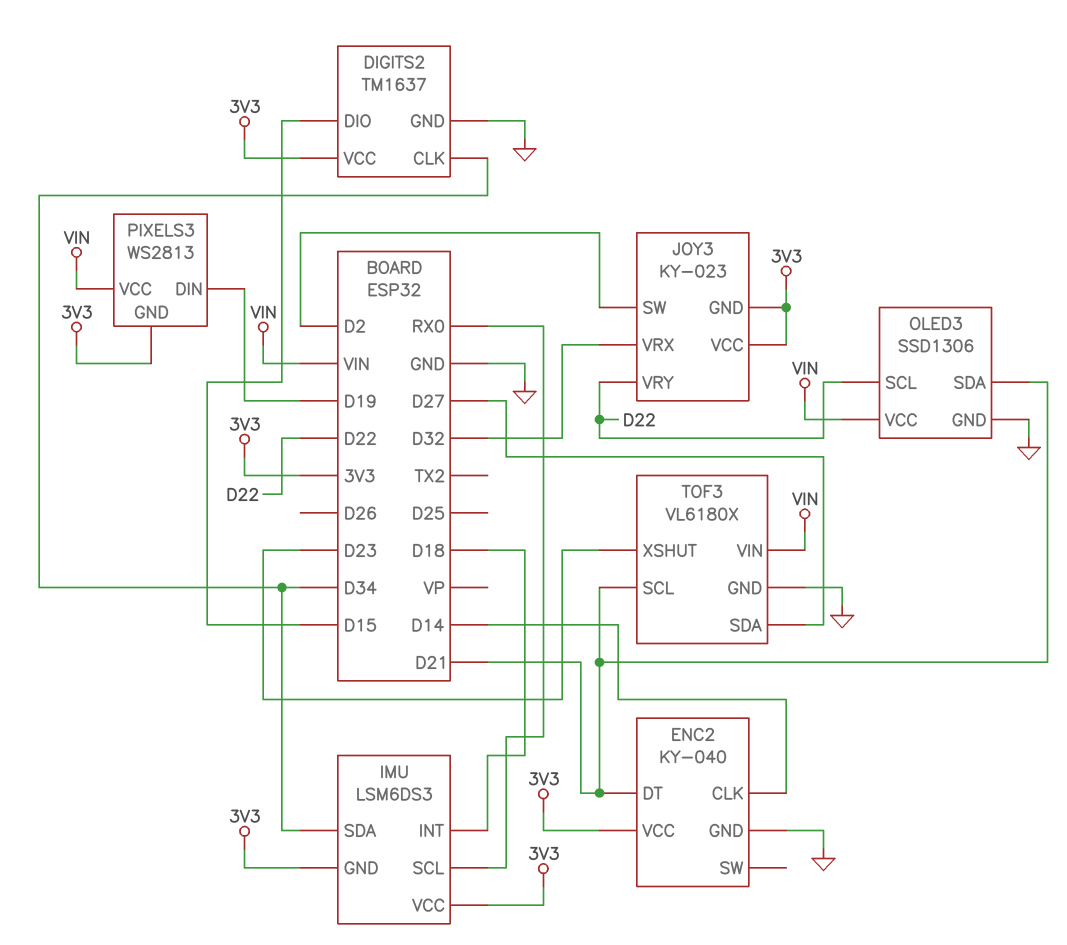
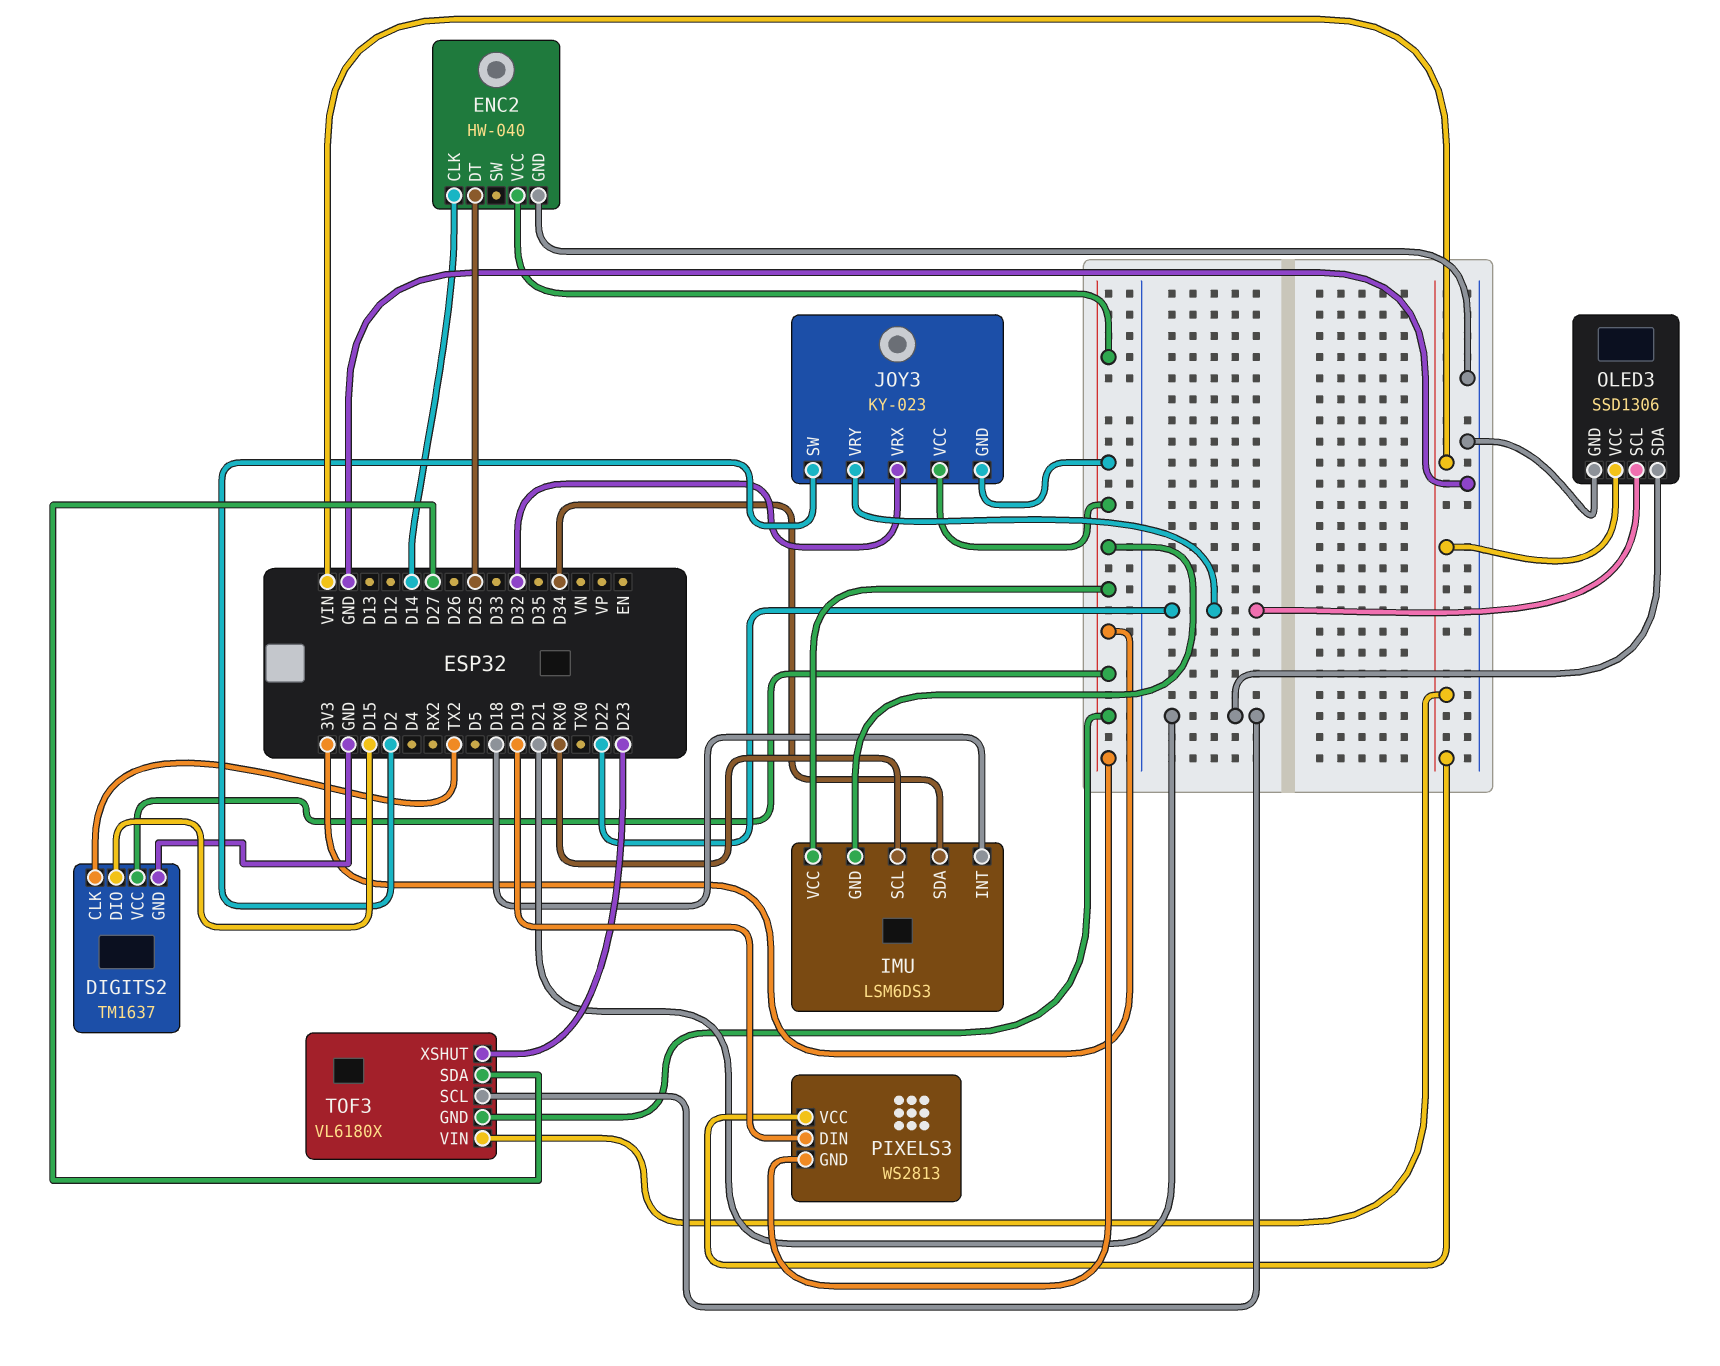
DIGITS2 pin CLK: D34 -> TX2
ENC2: KY-040 -> HW-040
ENC2 pin DT: D21 -> D25
TOF3 pin GND: GND -> 3V3

